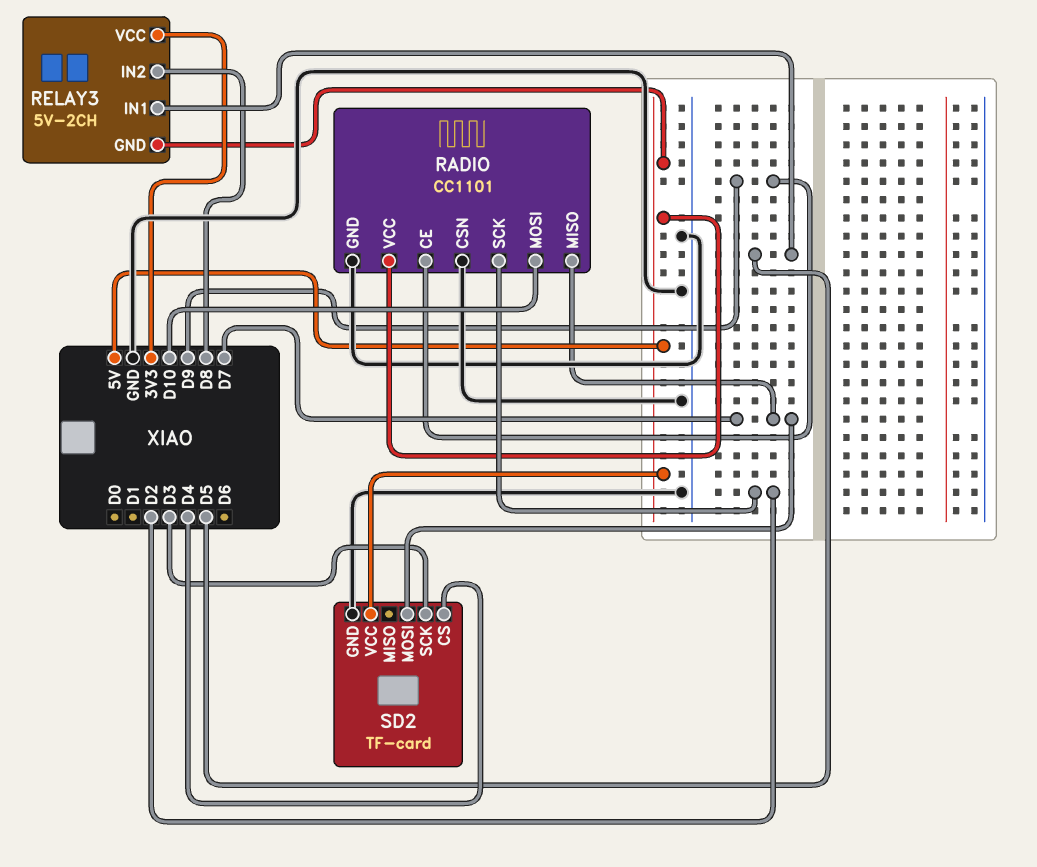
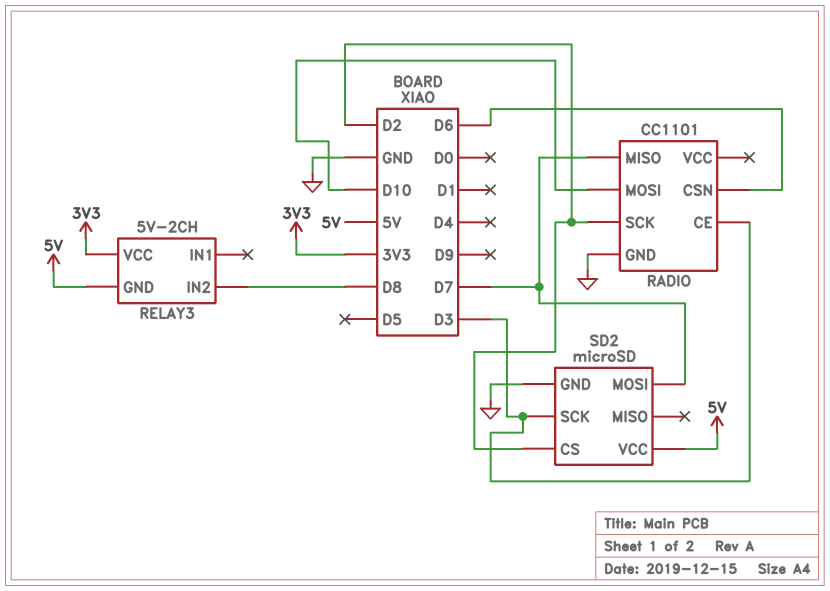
RADIO pin CE: D9 -> D3
RADIO pin CSN: GND -> D6
RADIO pin VCC: 5V -> none
RELAY3 pin IN1: D5 -> none
SD2: TF-card -> microSD
SD2 pin CS: D4 -> D2

